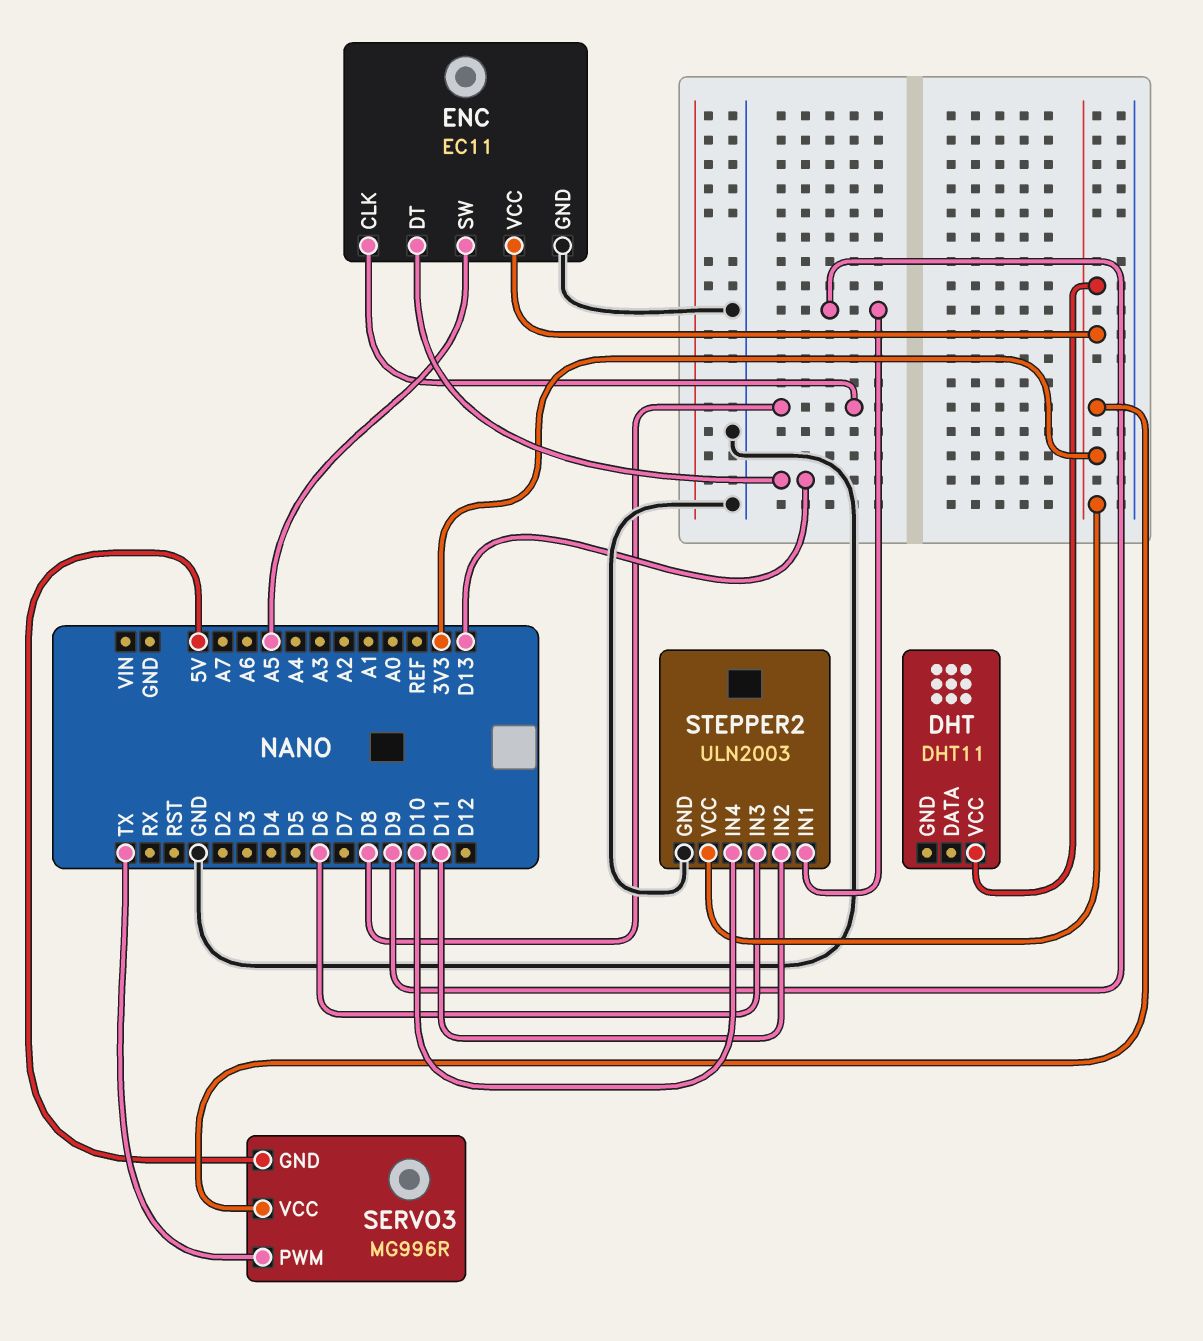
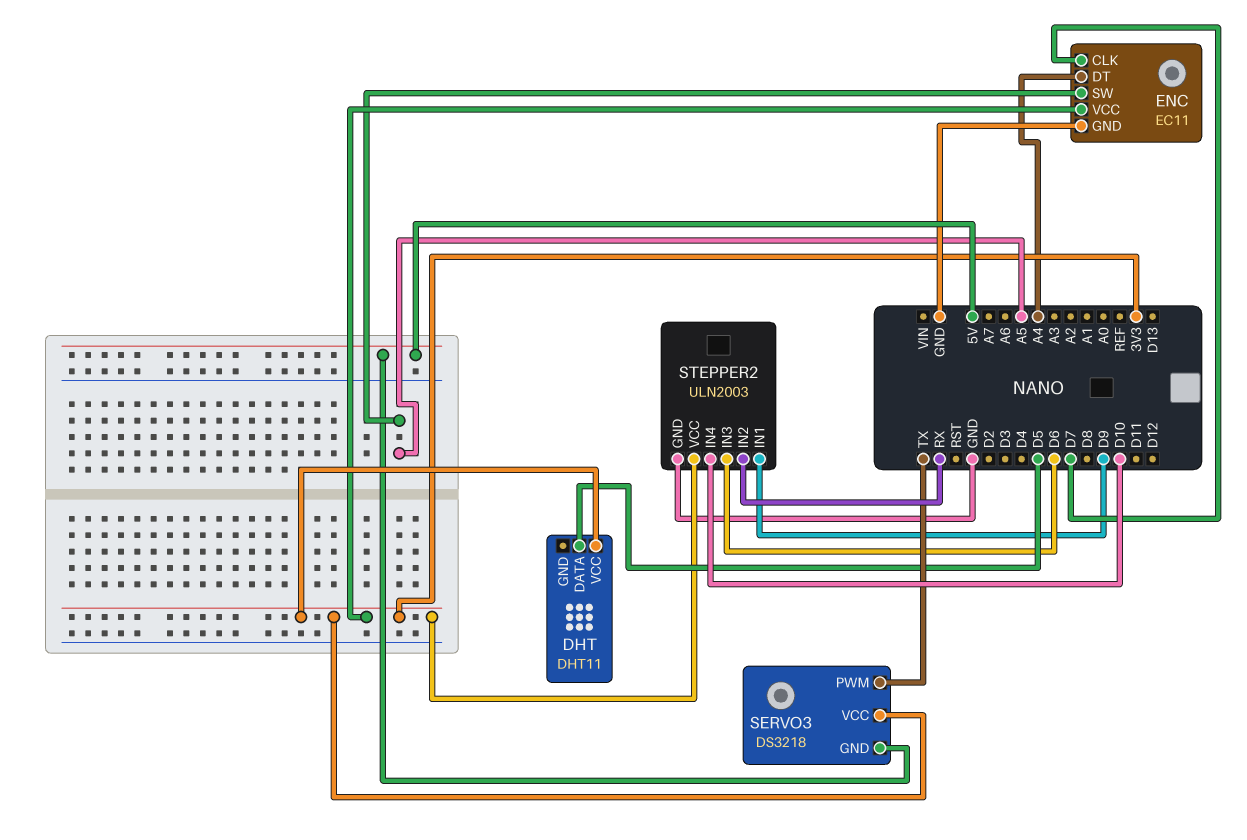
DHT pin DATA: none -> D5
ENC pin CLK: D8 -> D7
ENC pin DT: D13 -> A4
SERVO3: MG996R -> DS3218
STEPPER2 pin IN2: D11 -> RX

